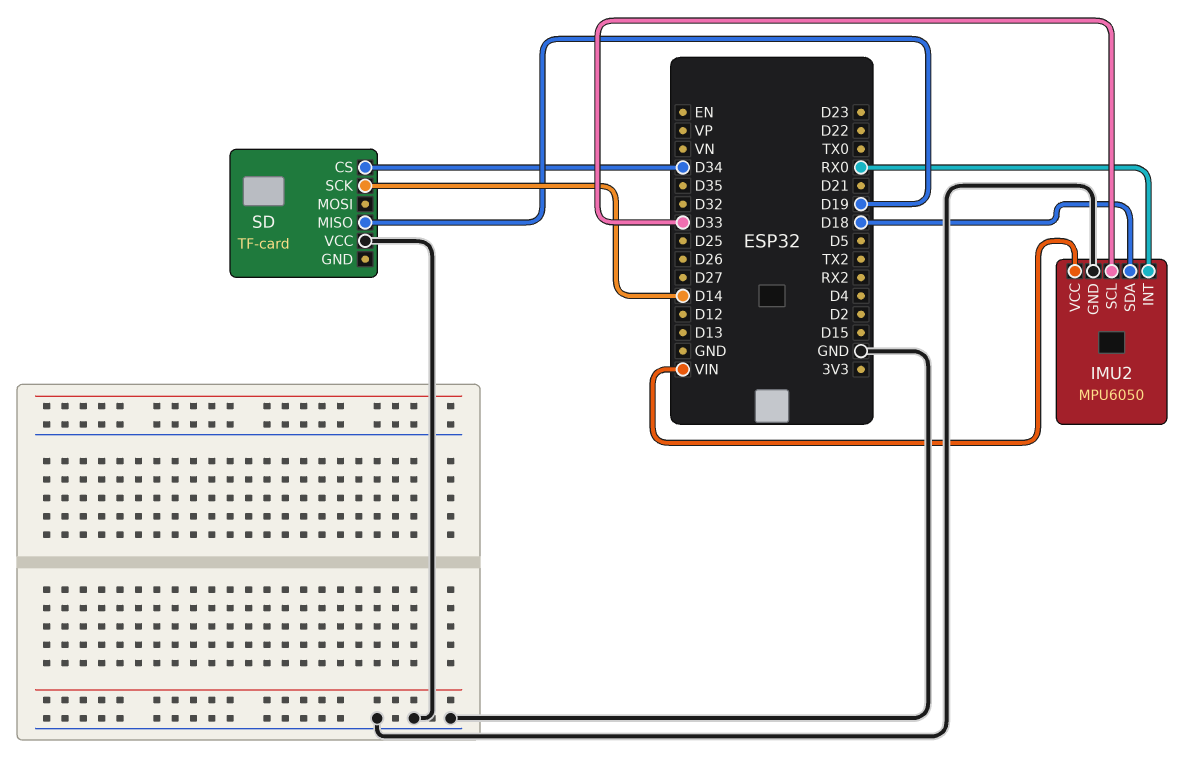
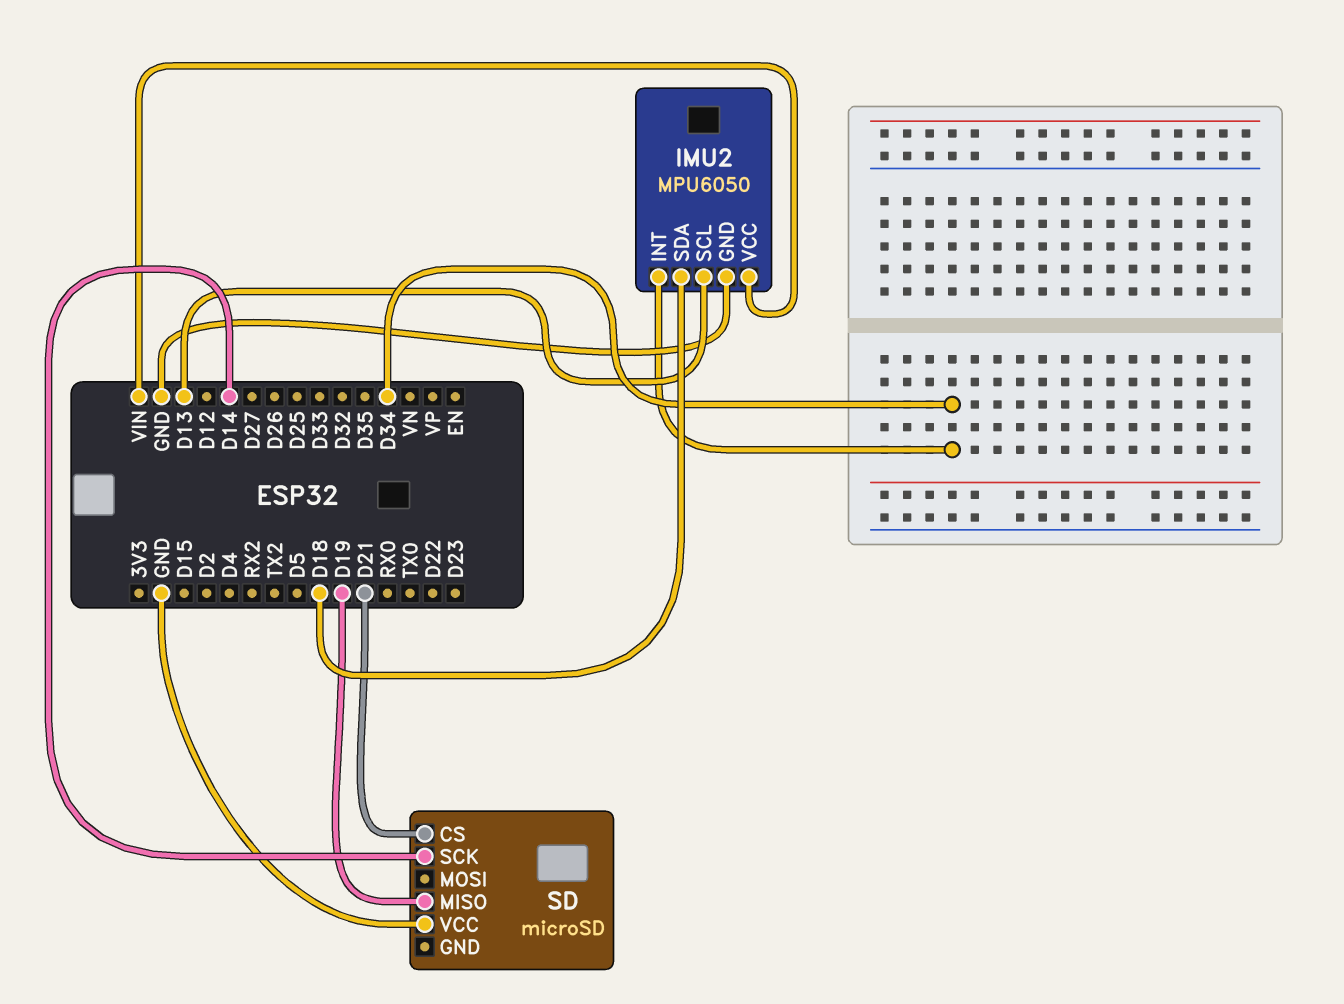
IMU2 pin INT: RX0 -> D34
IMU2 pin SCL: D33 -> D13
SD: TF-card -> microSD
SD pin CS: D34 -> D21

